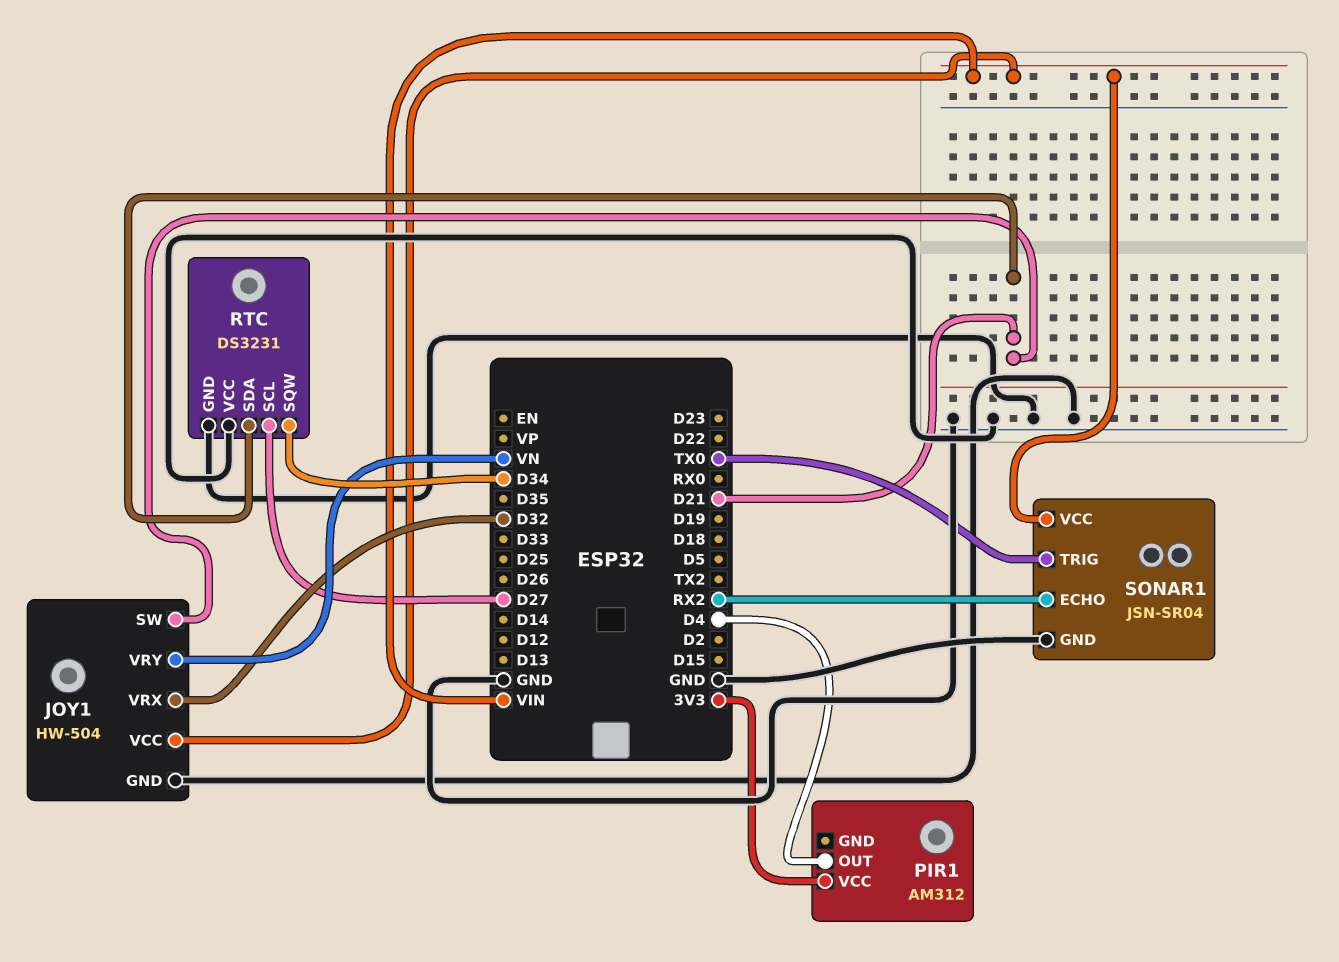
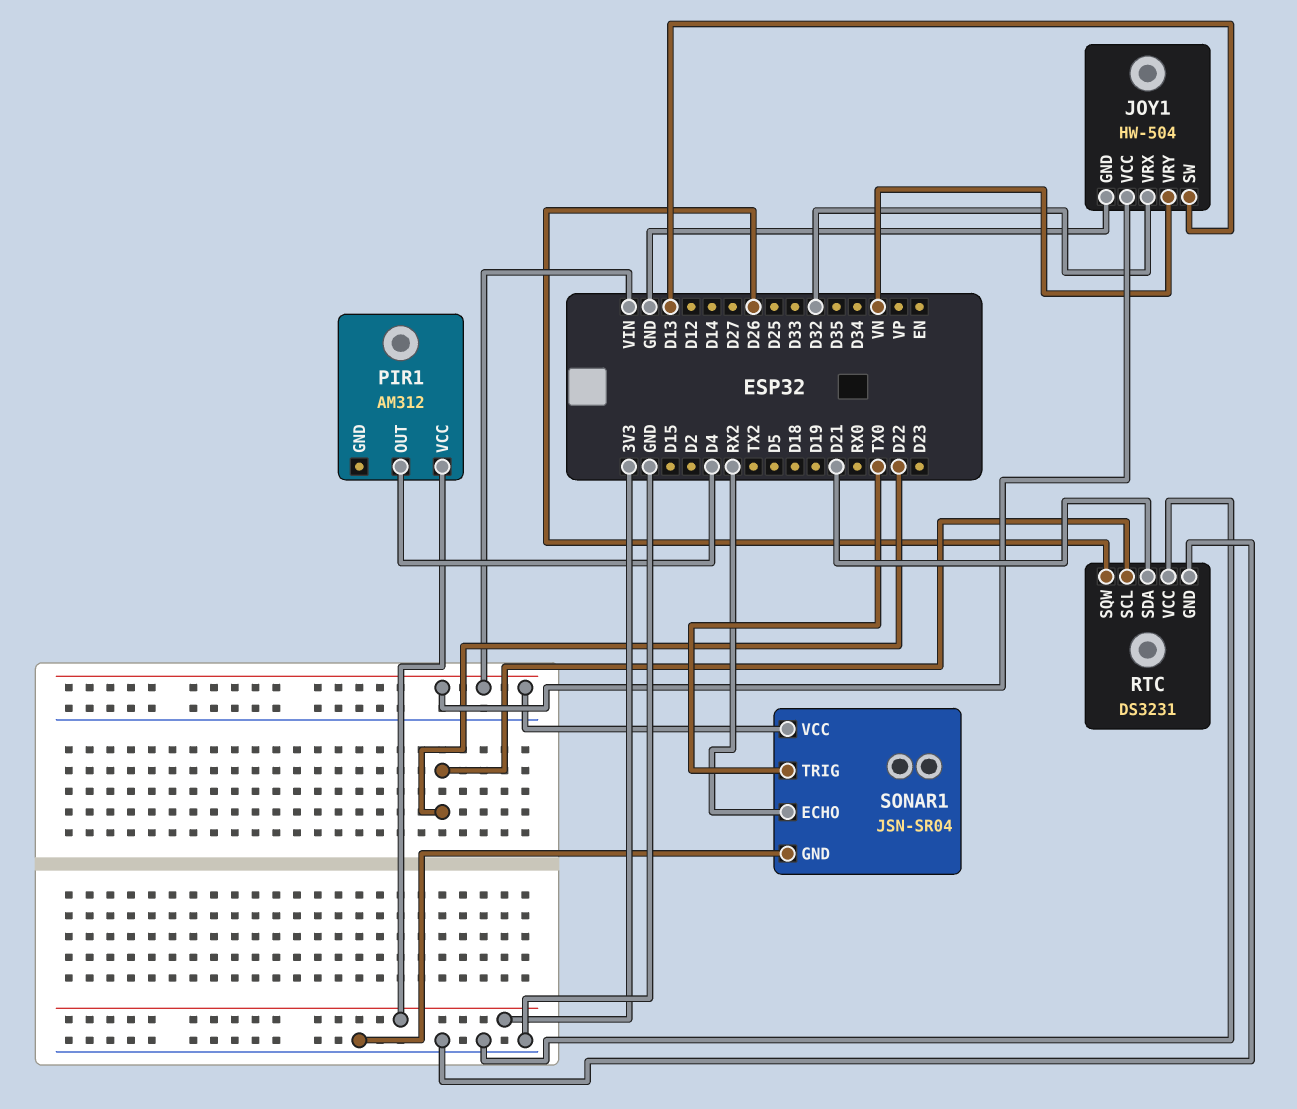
JOY1 pin SW: D21 -> D13
RTC pin SCL: D27 -> D22
RTC pin SQW: D34 -> D26

